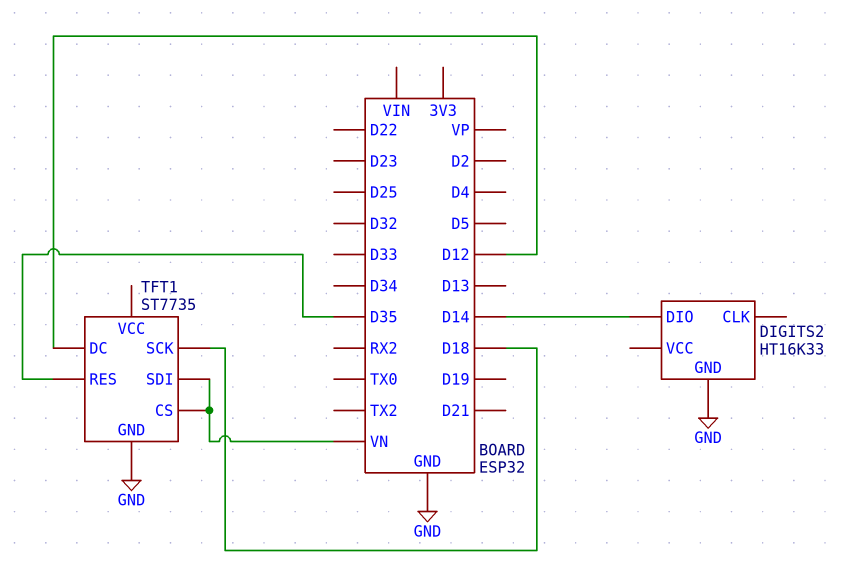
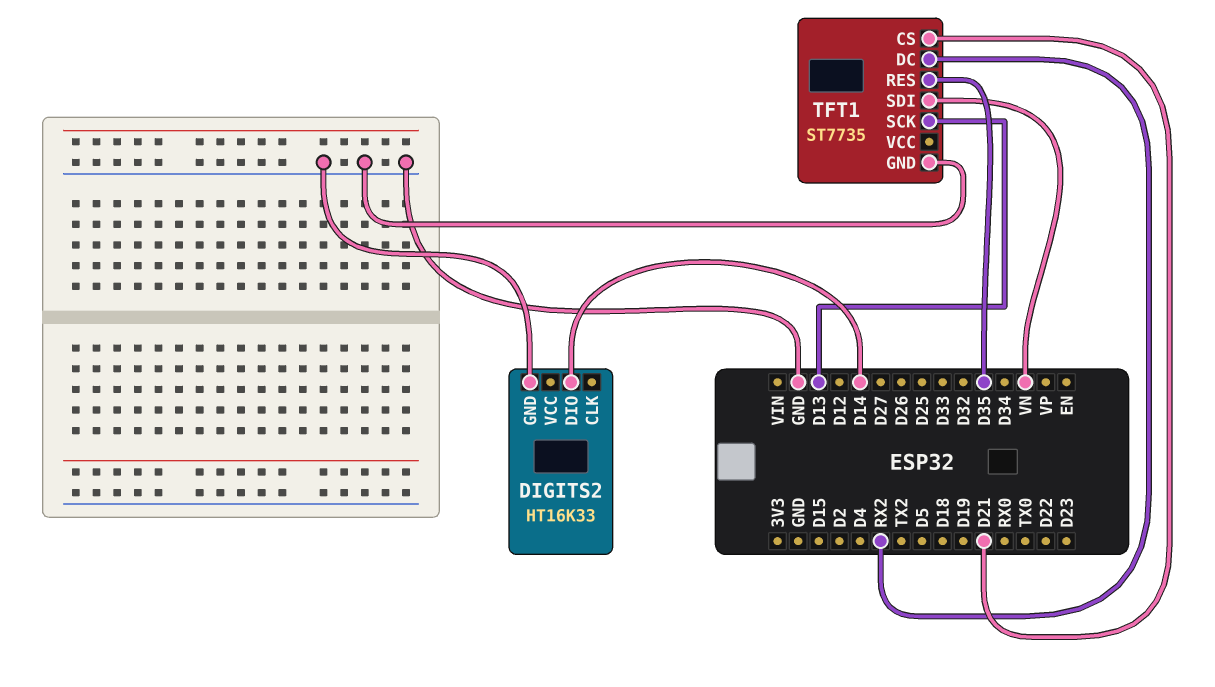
TFT1 pin CS: VN -> D21
TFT1 pin DC: D12 -> RX2
TFT1 pin SCK: D18 -> D13

